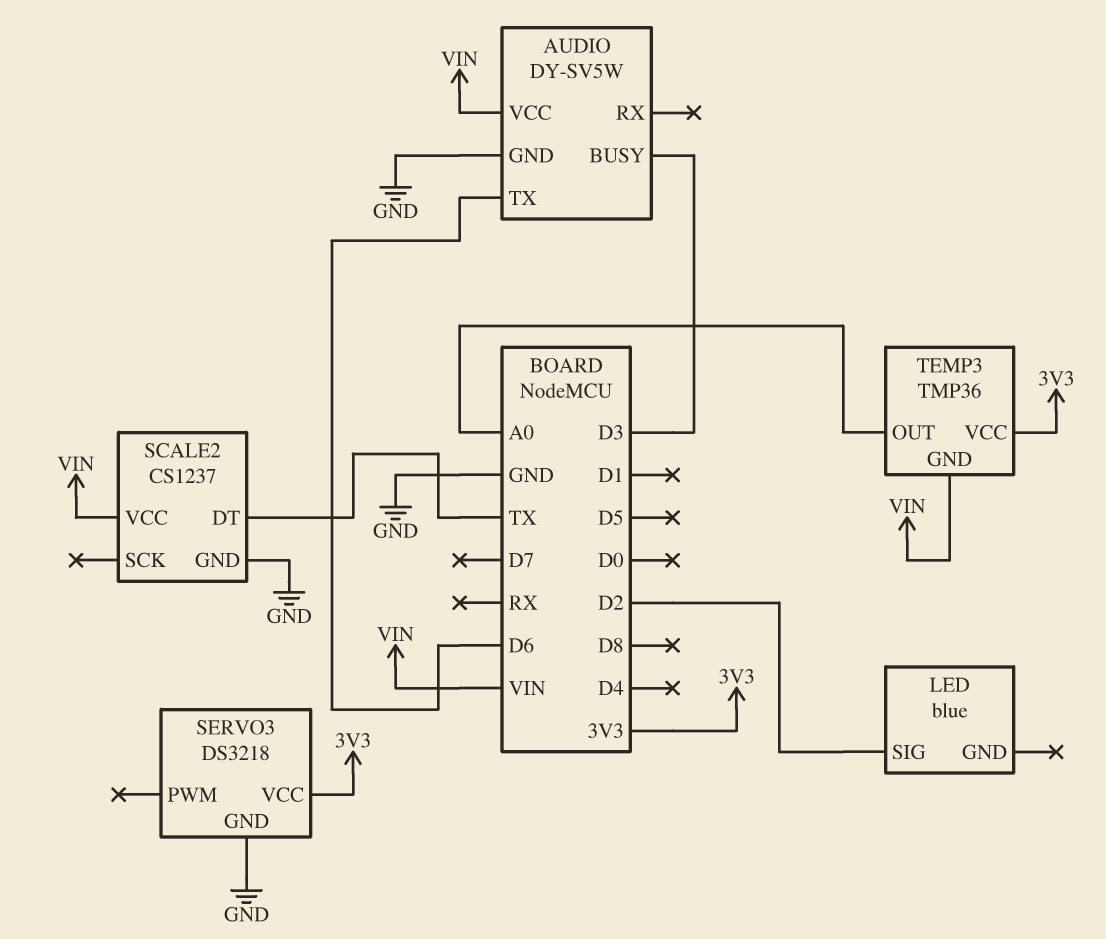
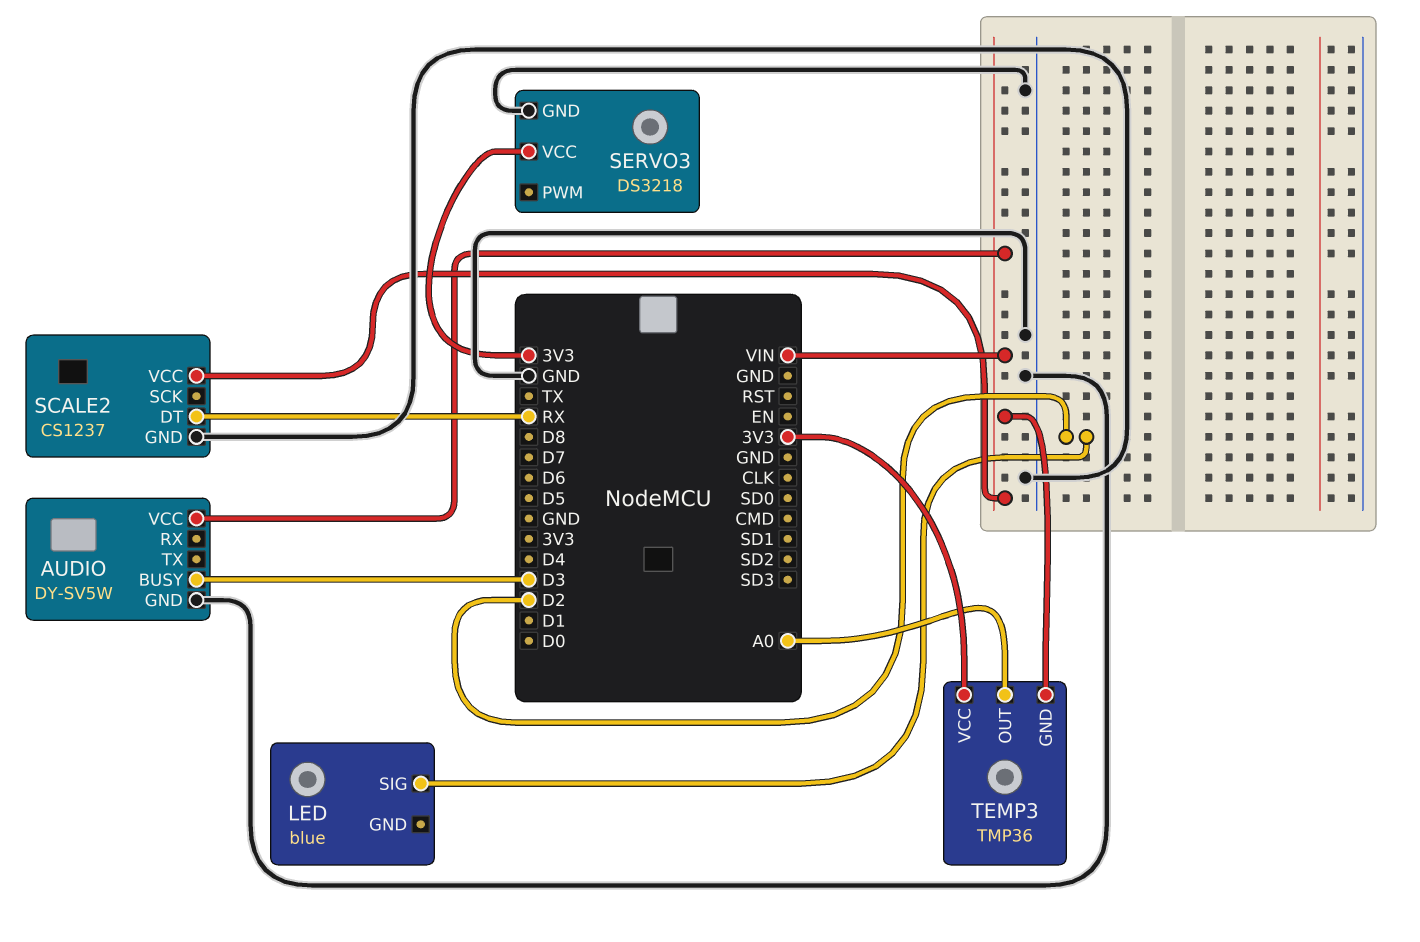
AUDIO pin TX: D6 -> none
SCALE2 pin DT: TX -> RX

